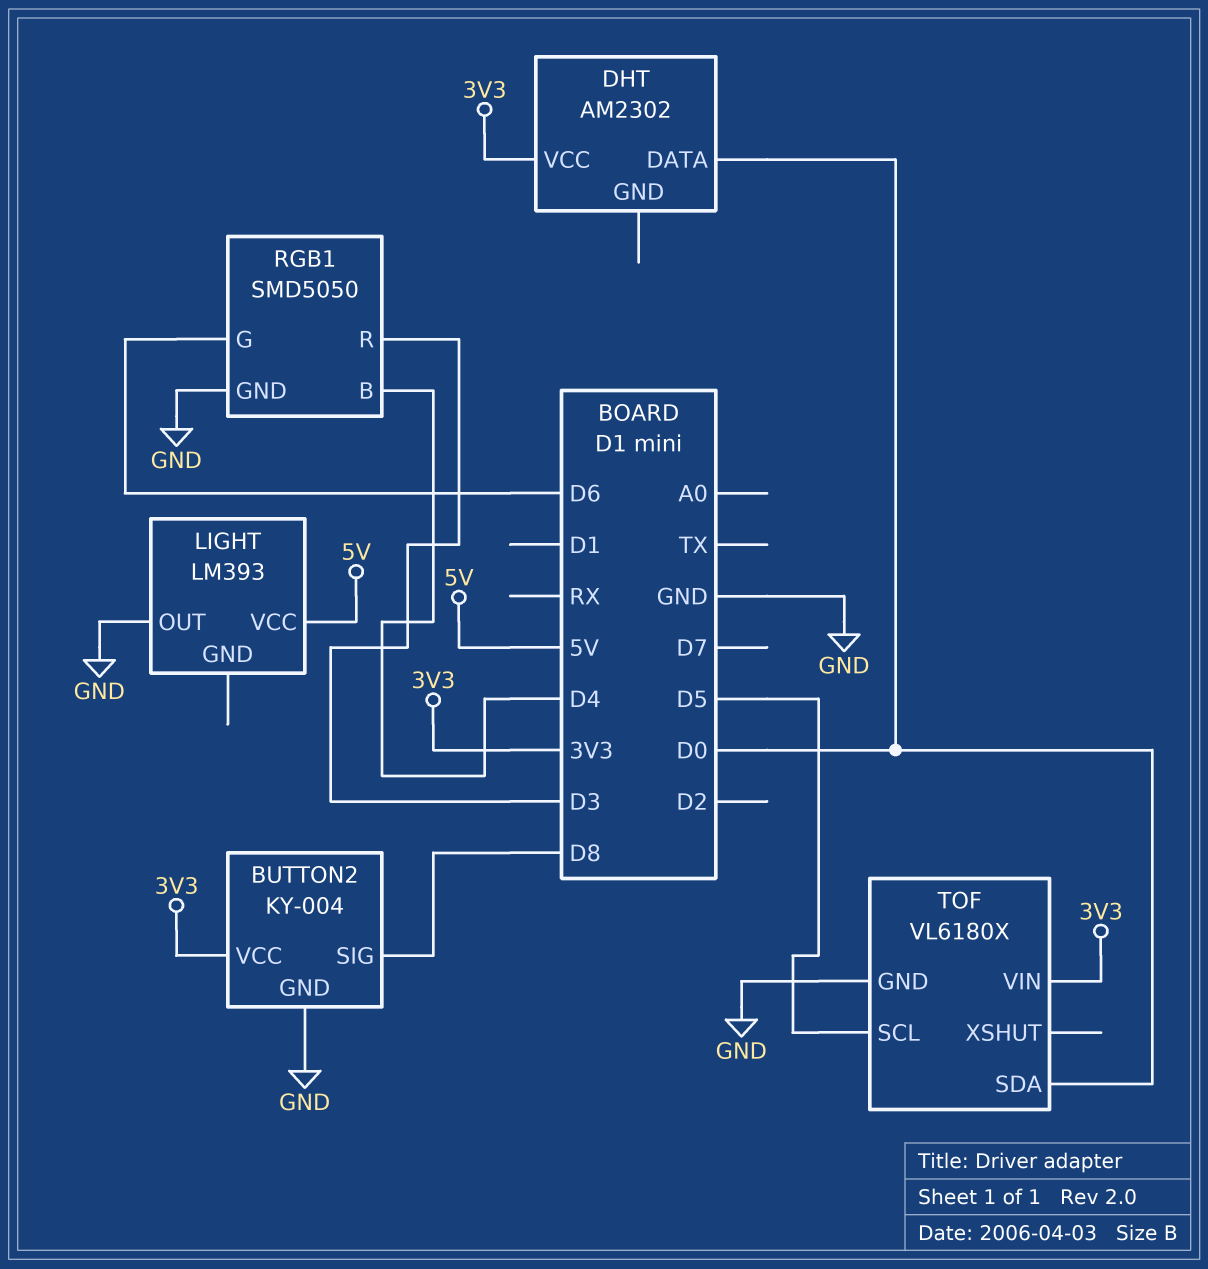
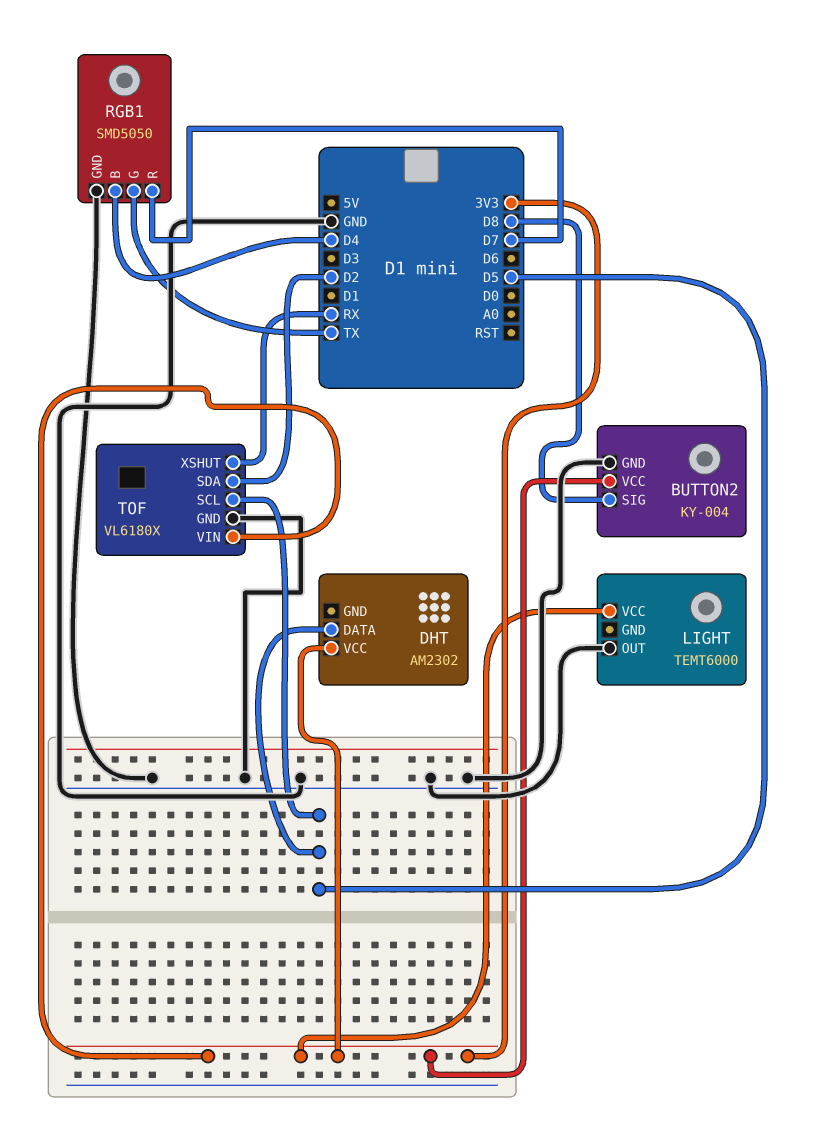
DHT pin DATA: D0 -> D5
LIGHT: LM393 -> TEMT6000
LIGHT pin VCC: 5V -> 3V3
RGB1 pin G: D6 -> TX
RGB1 pin R: D3 -> D7
TOF pin SDA: D0 -> D2
TOF pin XSHUT: none -> RX

